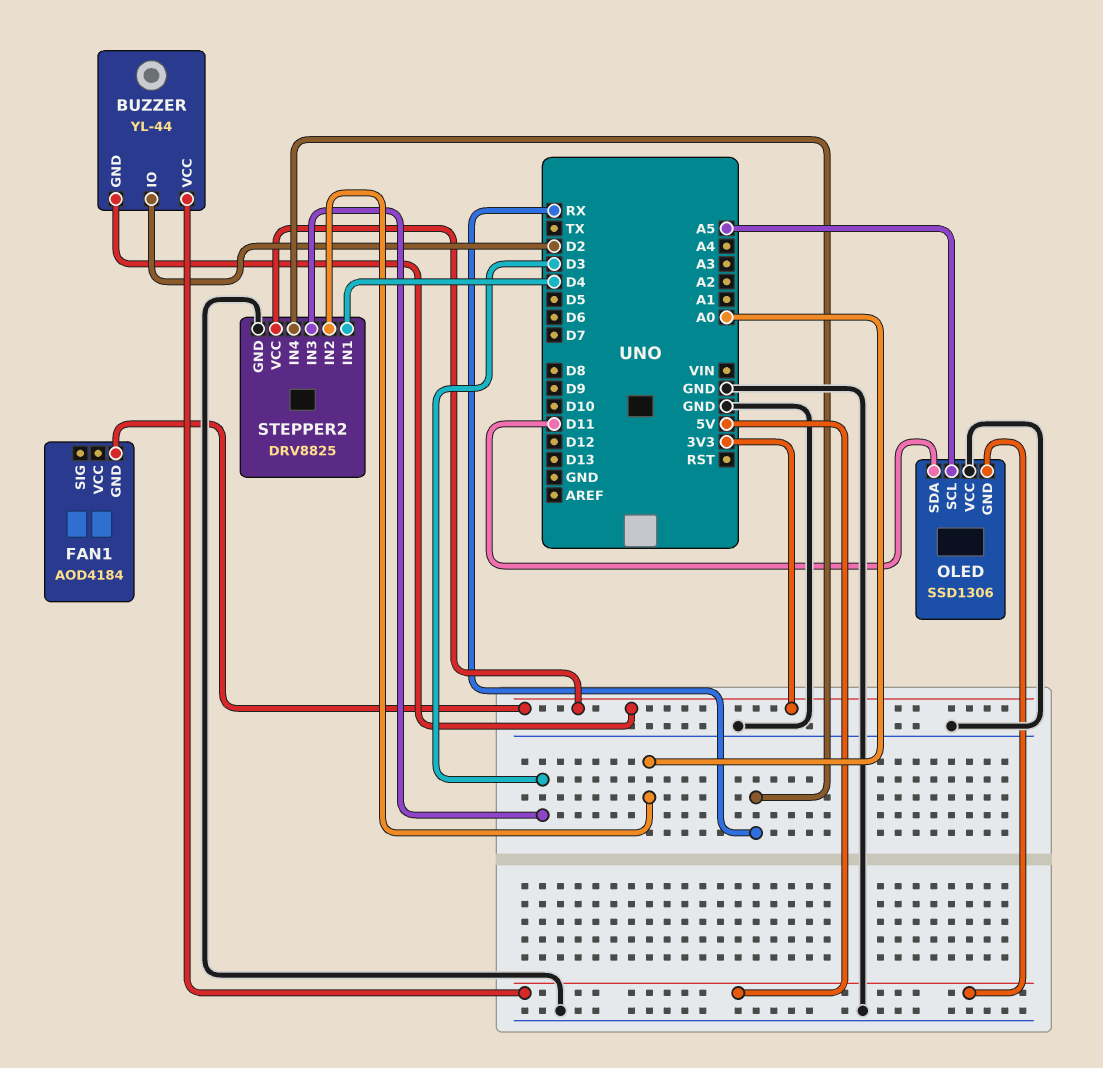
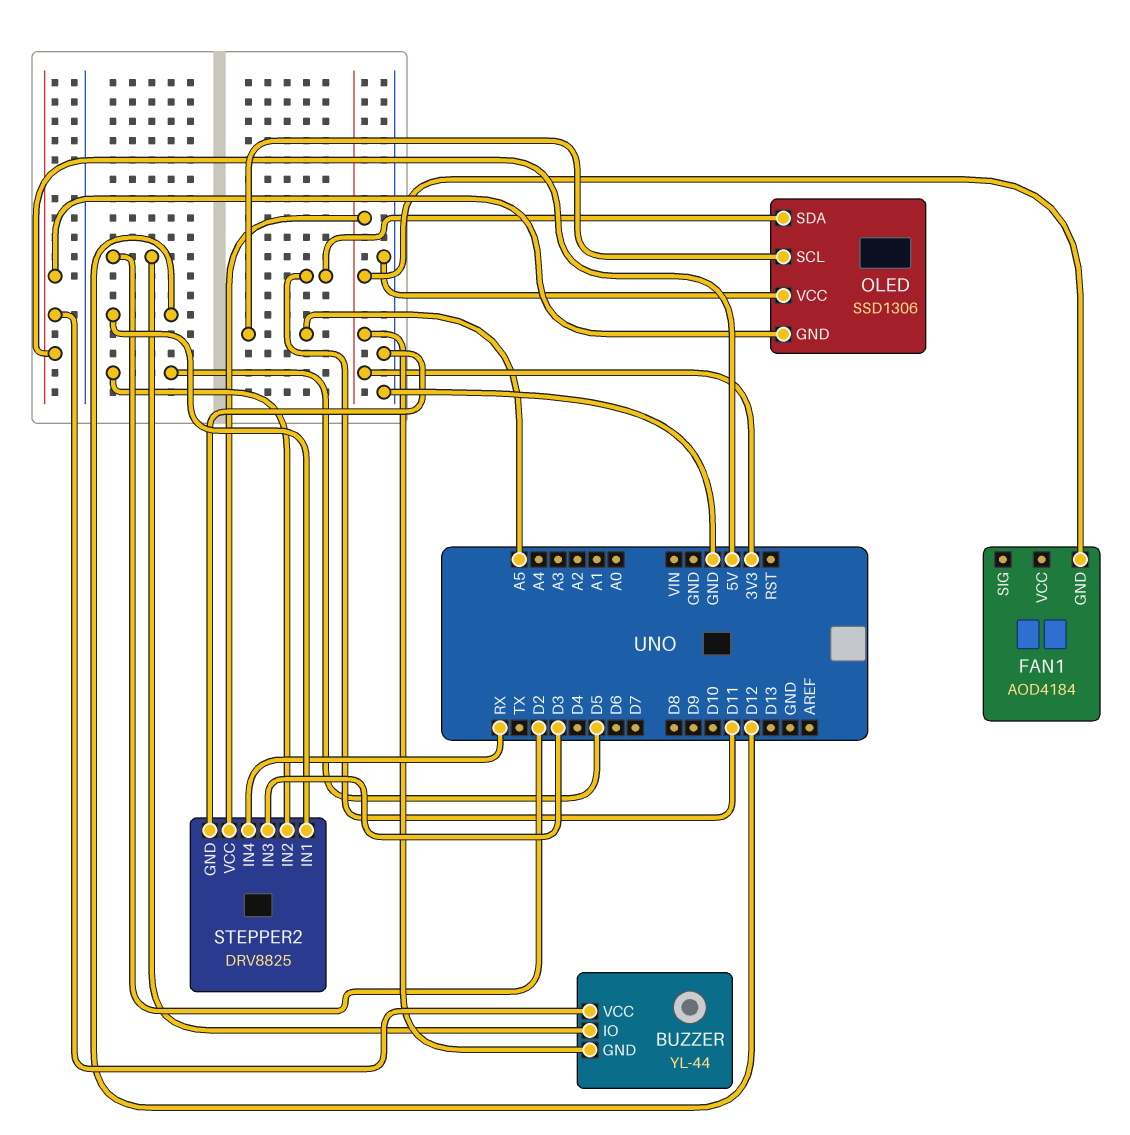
STEPPER2 pin IN1: D4 -> D12
STEPPER2 pin IN2: A0 -> D5

